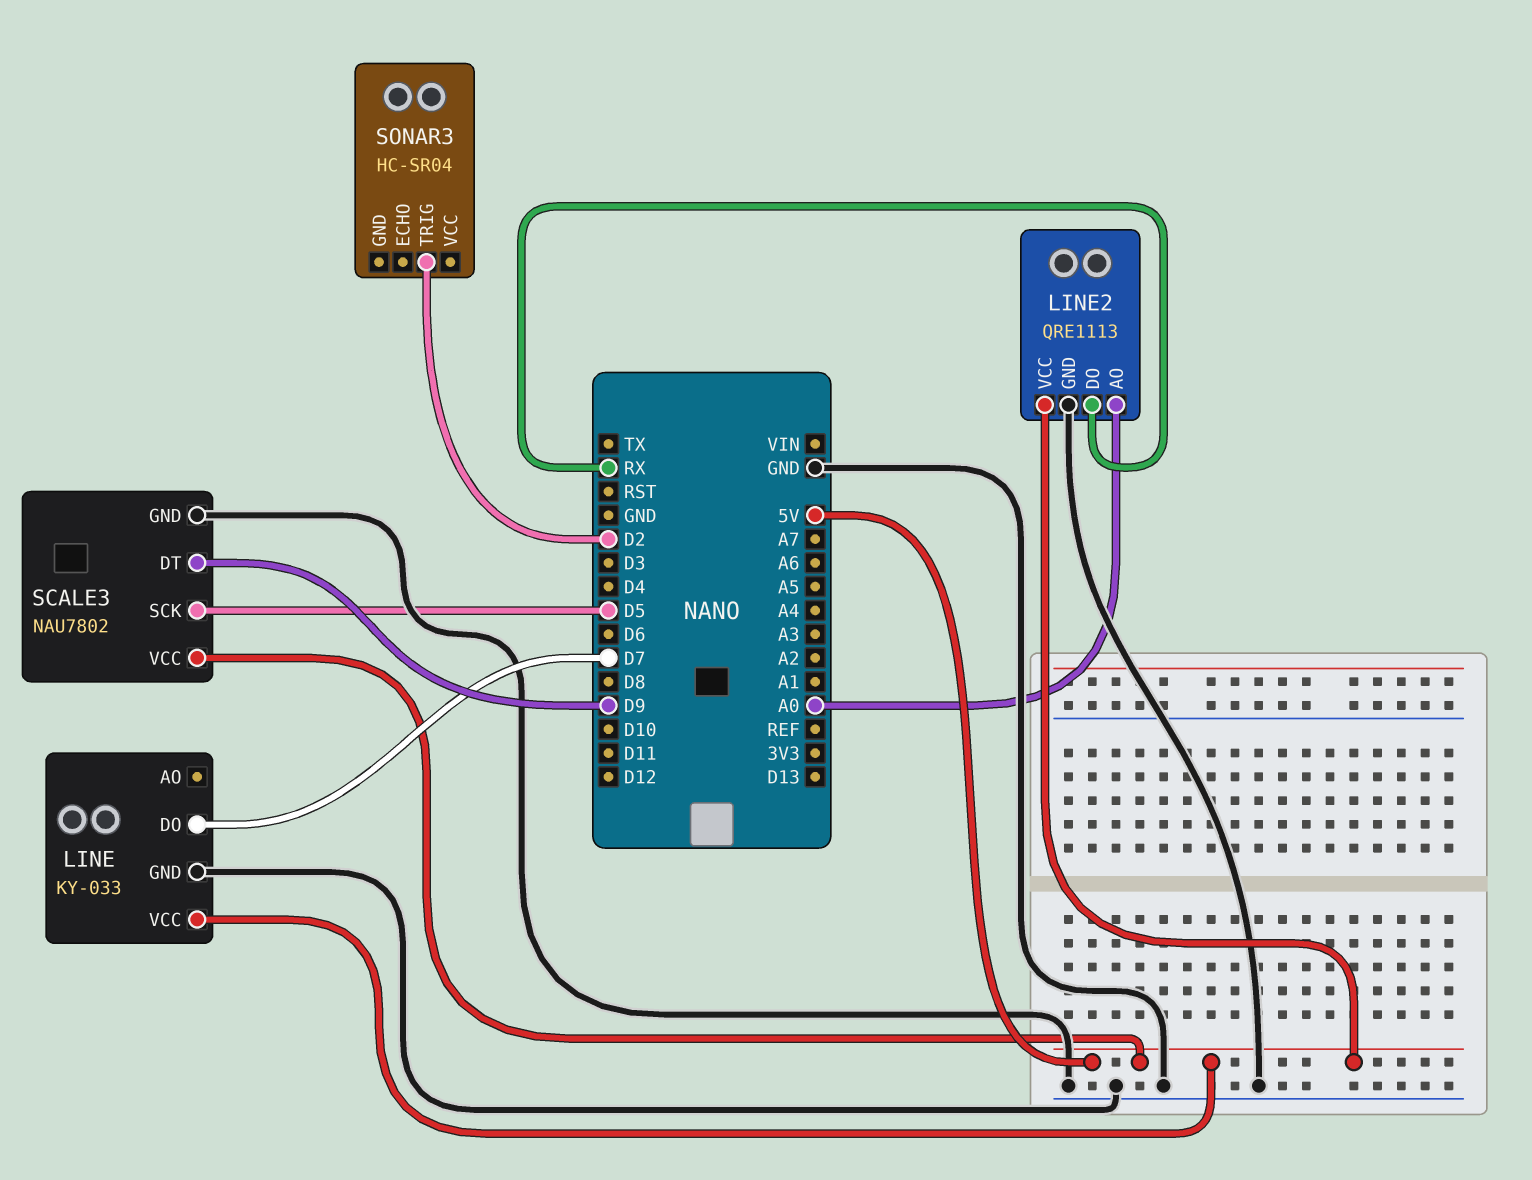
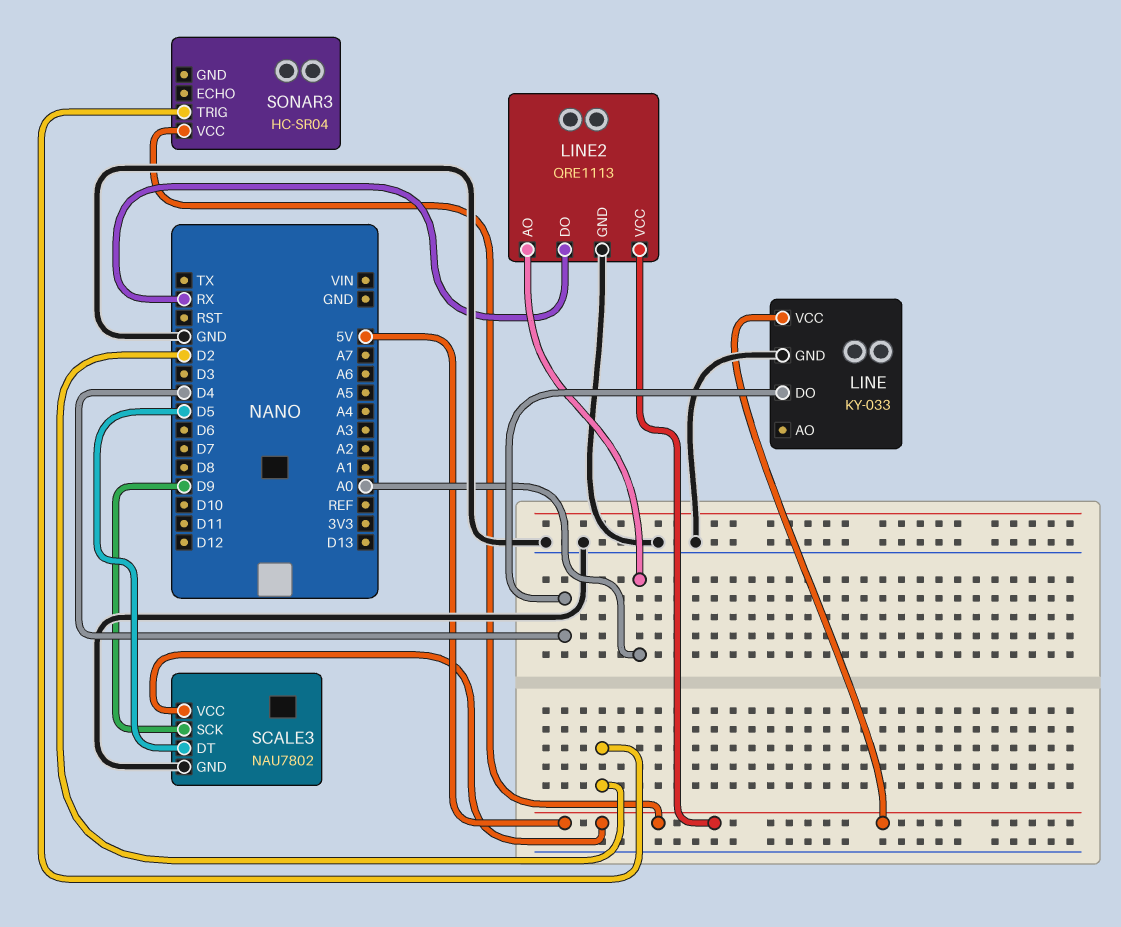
LINE pin DO: D7 -> D4
SCALE3 pin DT: D9 -> D5
SCALE3 pin SCK: D5 -> D9
SONAR3 pin VCC: none -> 5V

